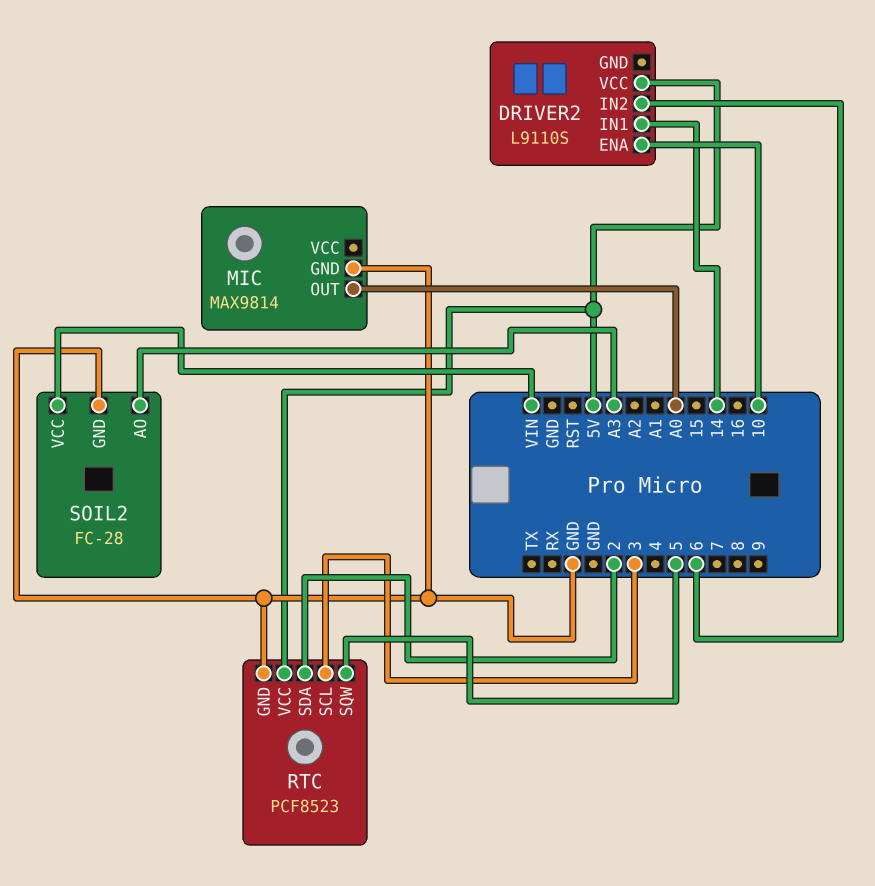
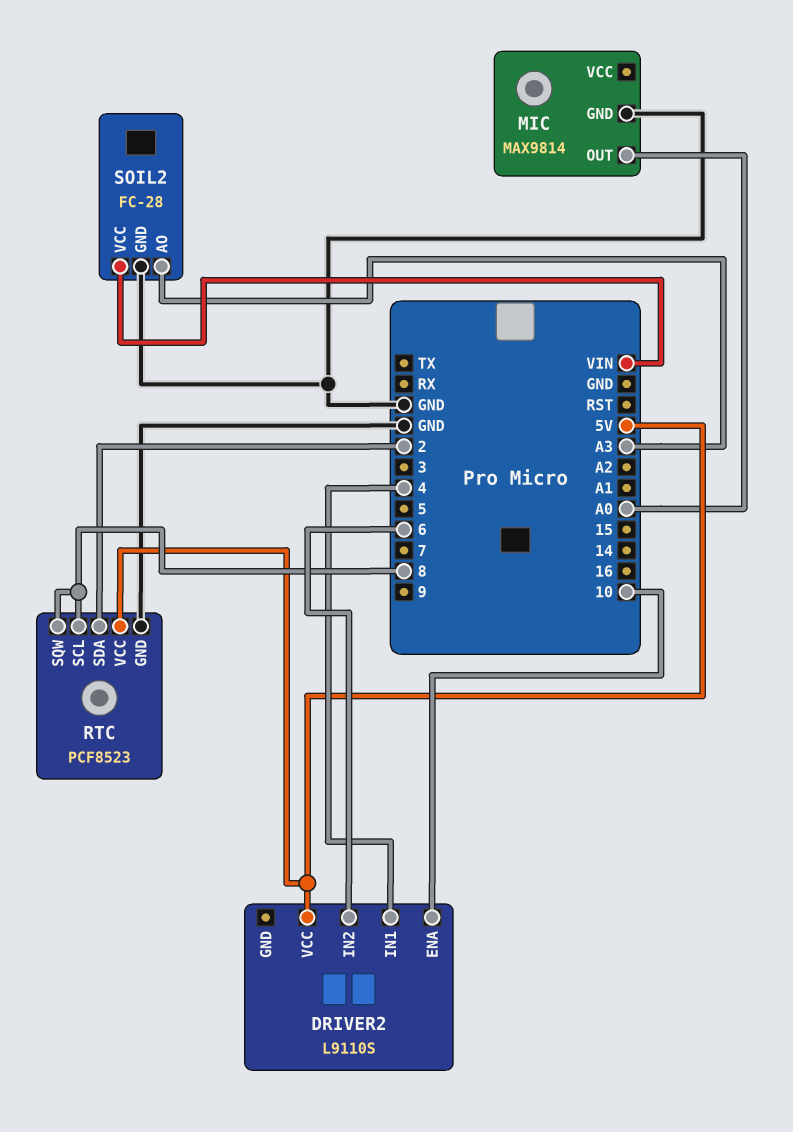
DRIVER2 pin IN1: 14 -> 4
RTC pin SCL: 3 -> 8
RTC pin SQW: 5 -> 8

